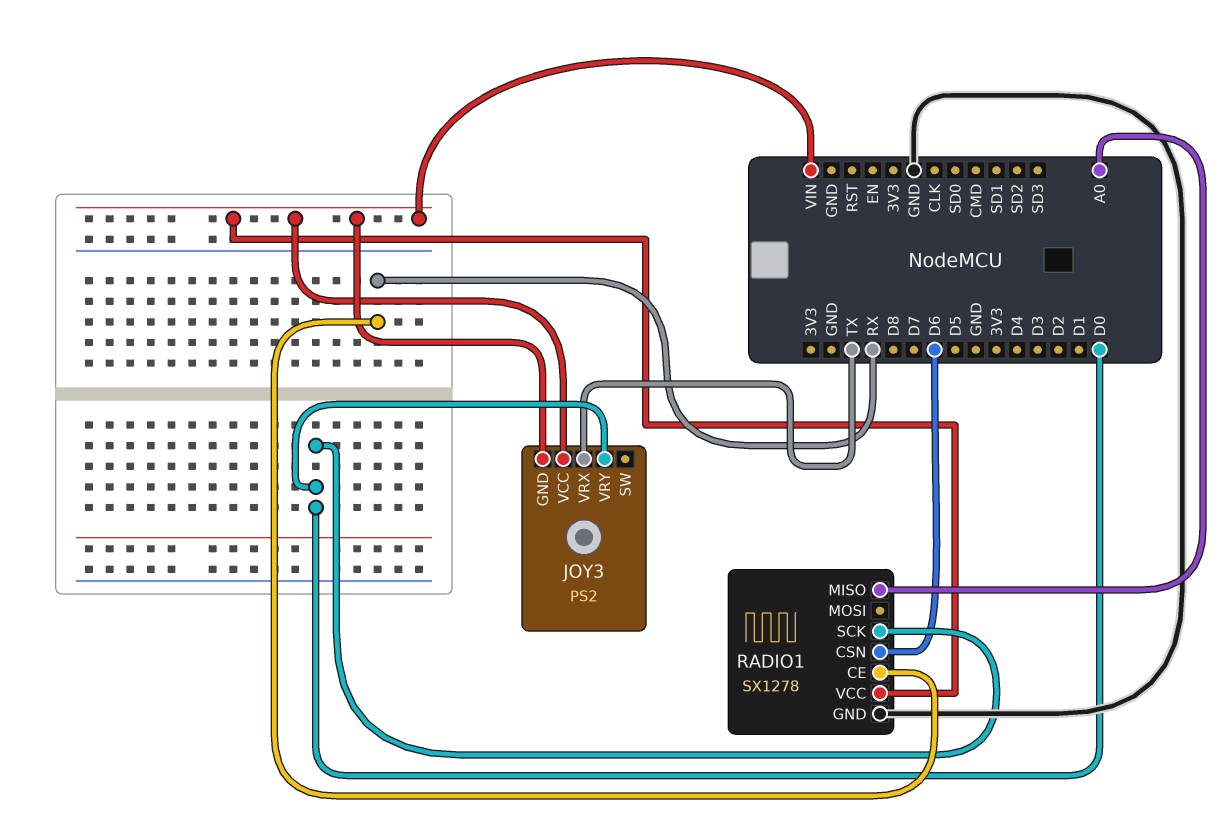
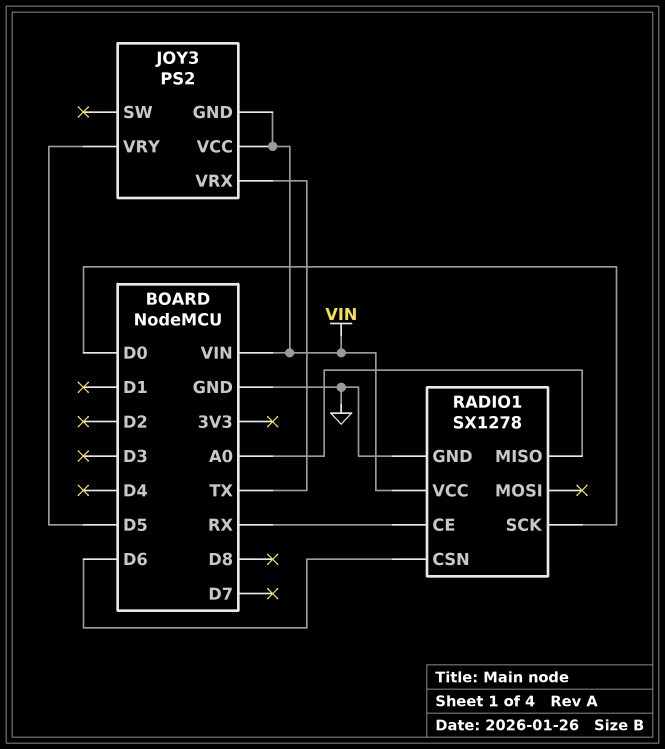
JOY3 pin VRY: D0 -> D5

